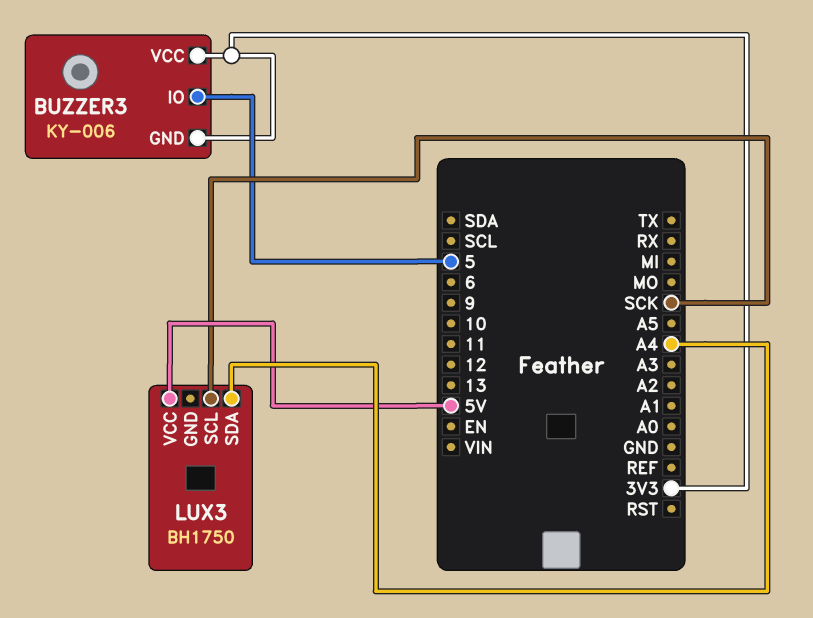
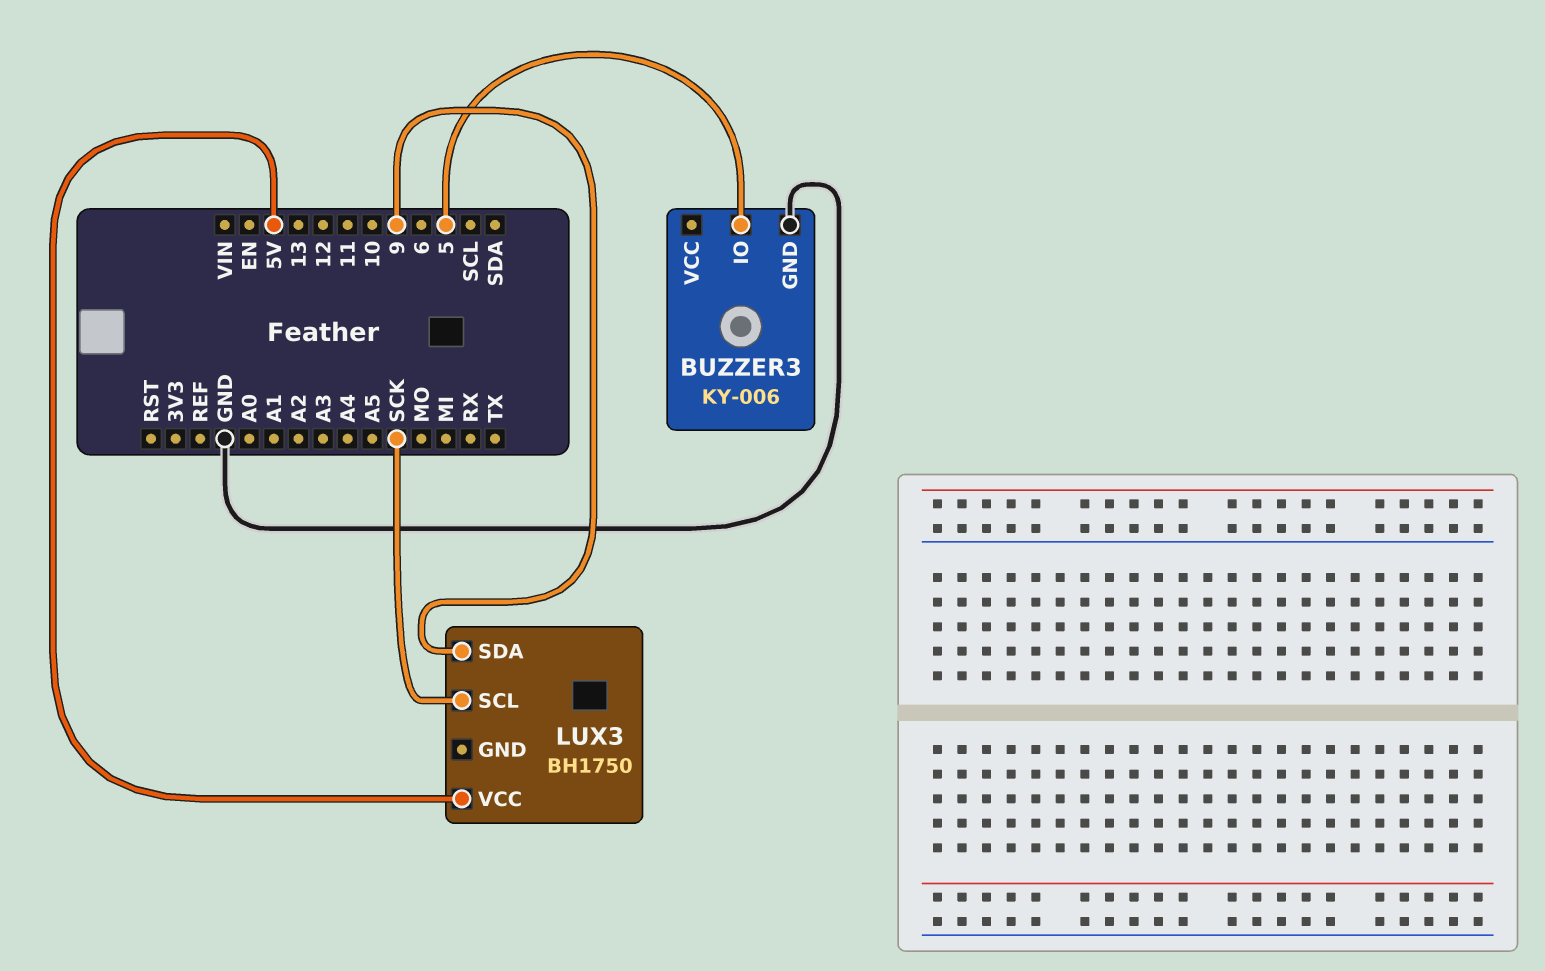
BUZZER3 pin GND: 3V3 -> GND
BUZZER3 pin VCC: 3V3 -> none
LUX3 pin SDA: A4 -> 9

